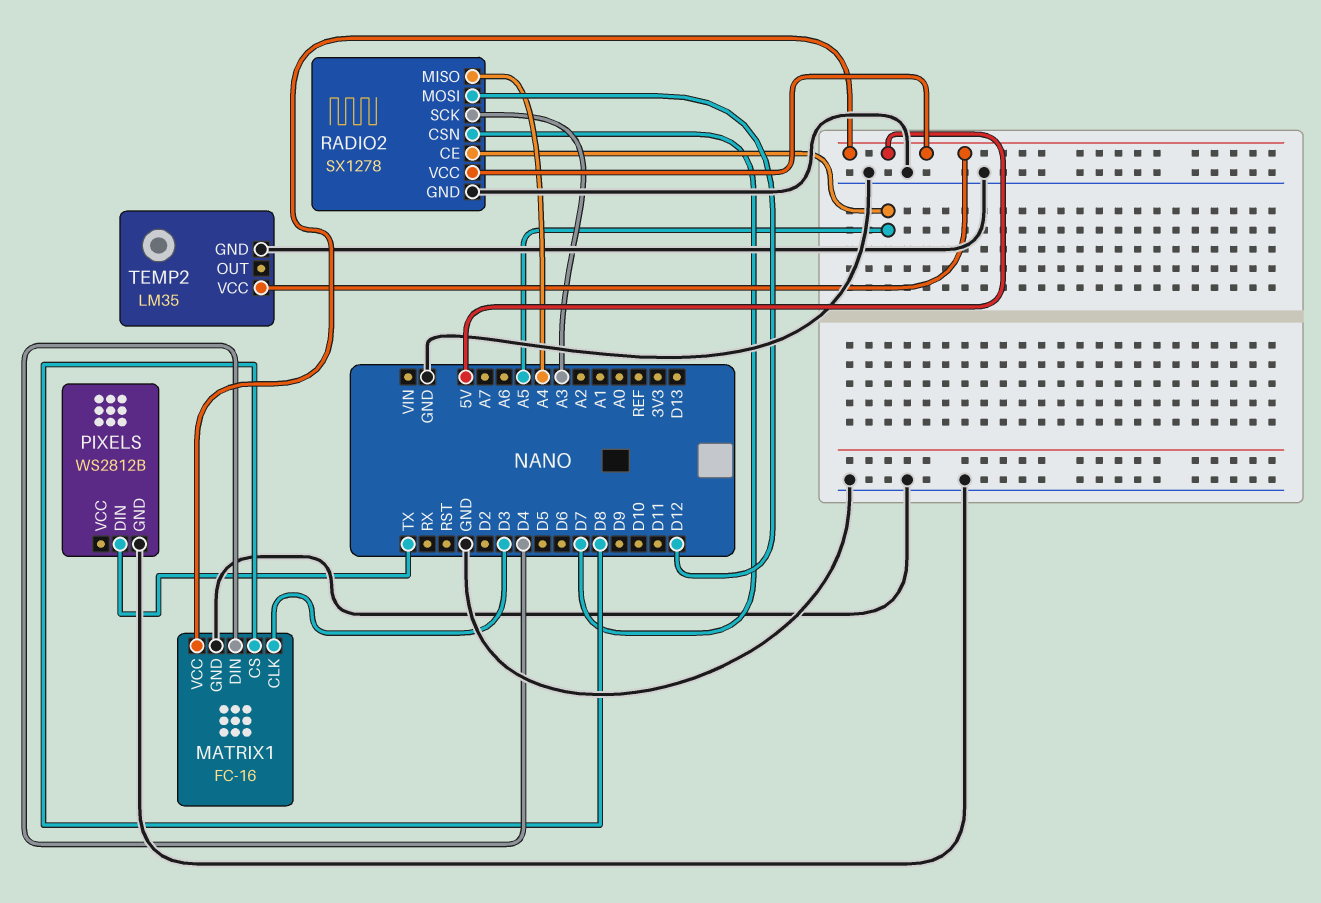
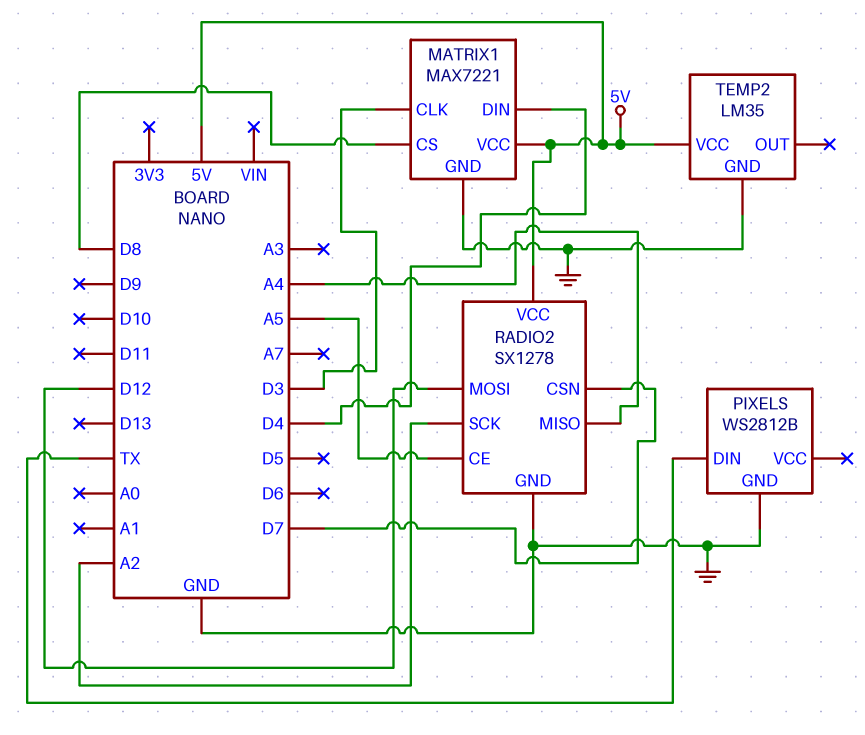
MATRIX1: FC-16 -> MAX7221
RADIO2 pin SCK: A3 -> A2

